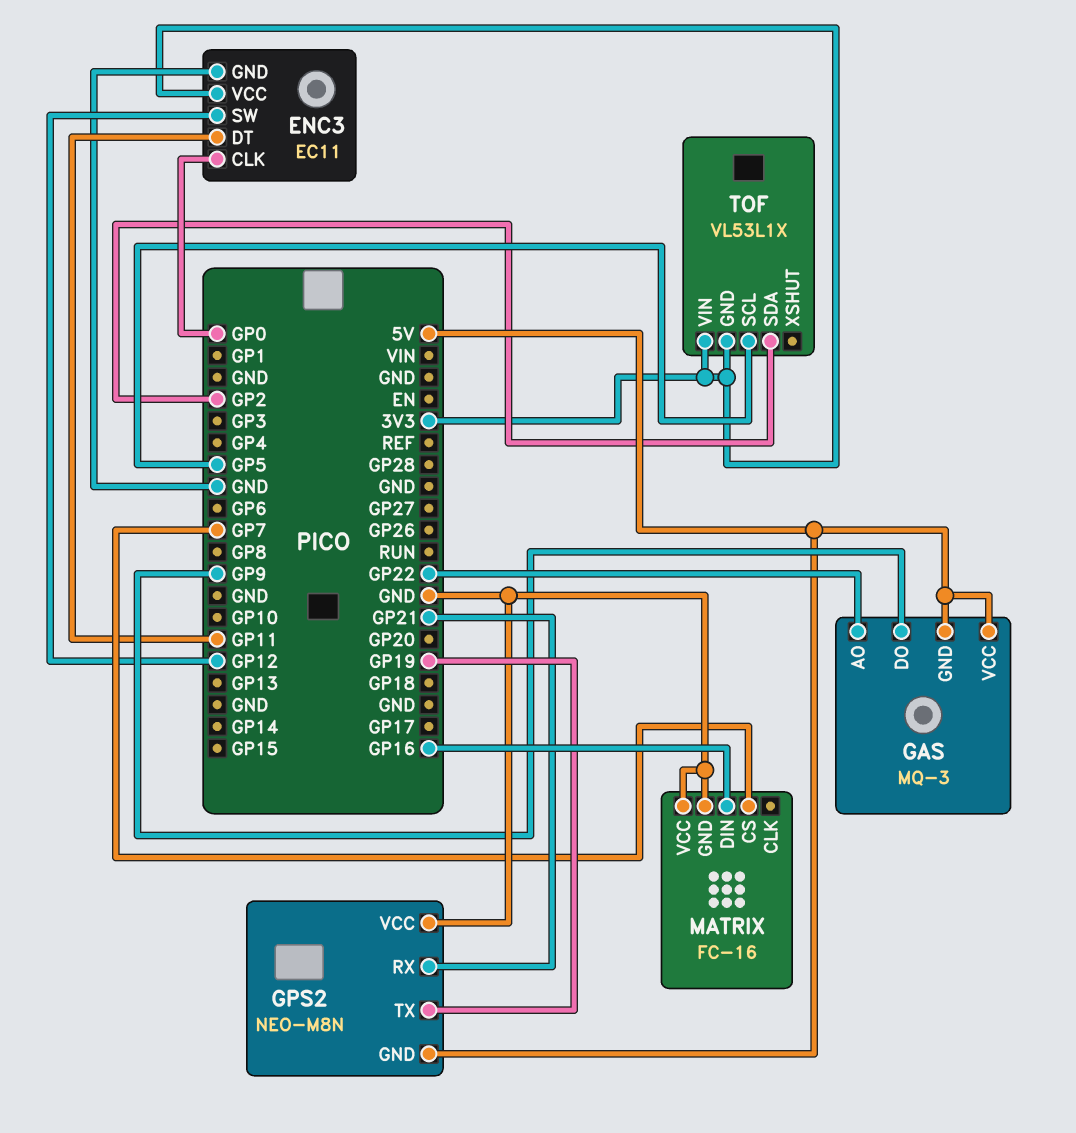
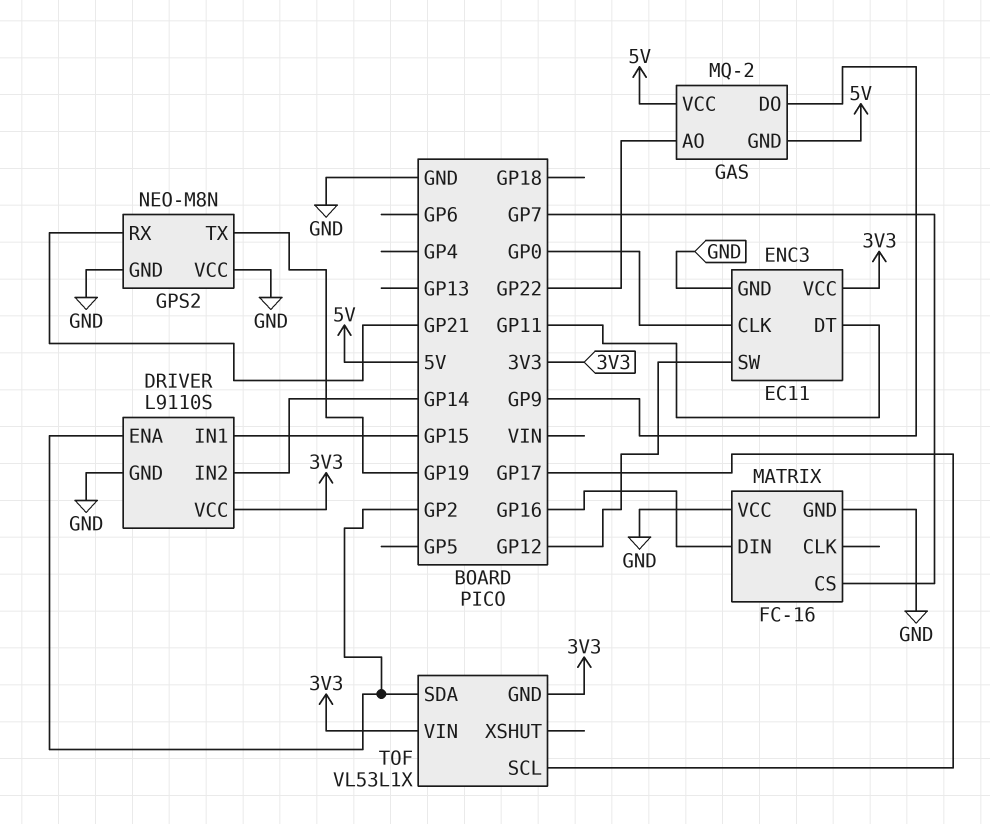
DRIVER: none -> L9110S
DRIVER pin ENA: none -> GP2
DRIVER pin GND: none -> GND
DRIVER pin IN1: none -> GP15
DRIVER pin IN2: none -> GP14
DRIVER pin VCC: none -> 3V3
GAS: MQ-3 -> MQ-2
GPS2 pin GND: 5V -> GND
TOF pin SCL: GP5 -> GP17

